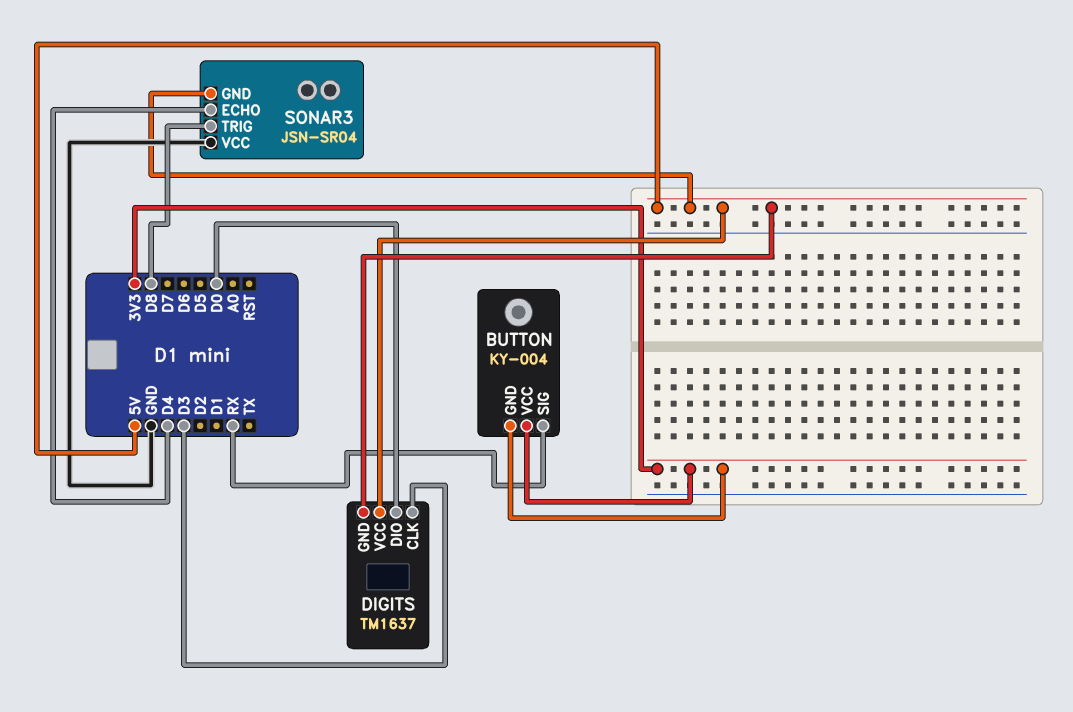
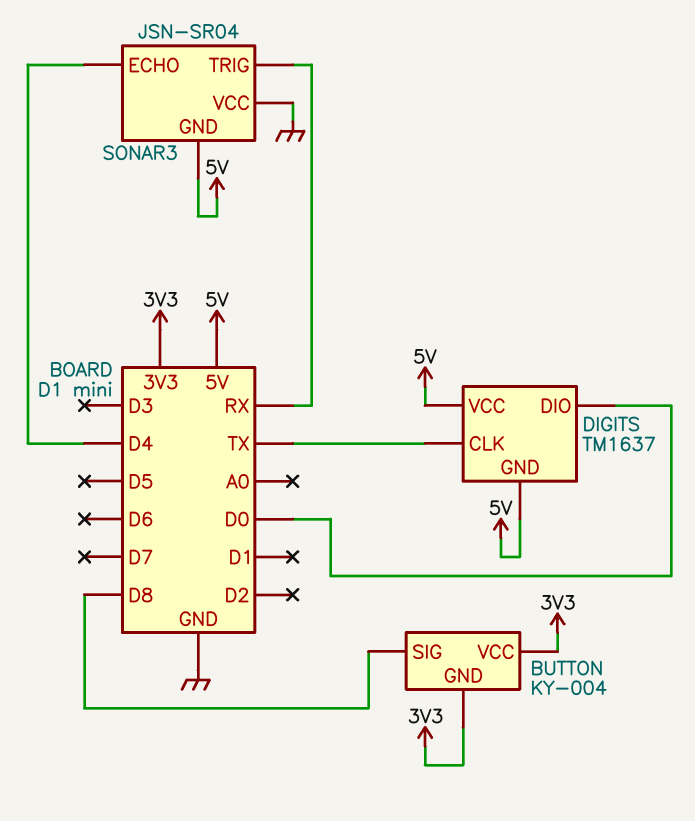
BUTTON pin SIG: RX -> D8
DIGITS pin CLK: D3 -> TX
SONAR3 pin TRIG: D8 -> RX

